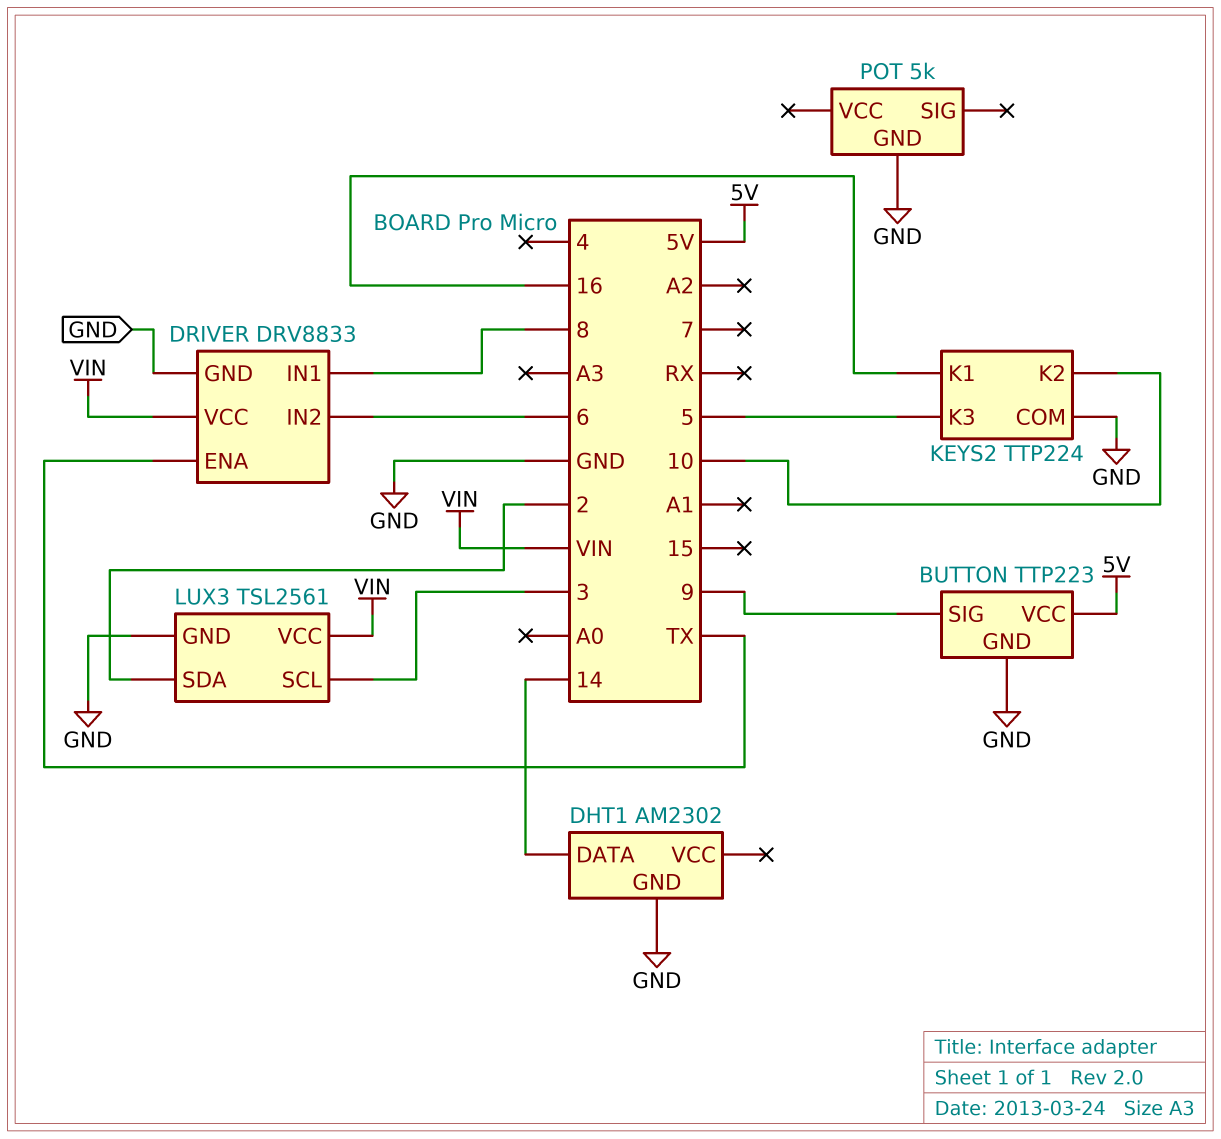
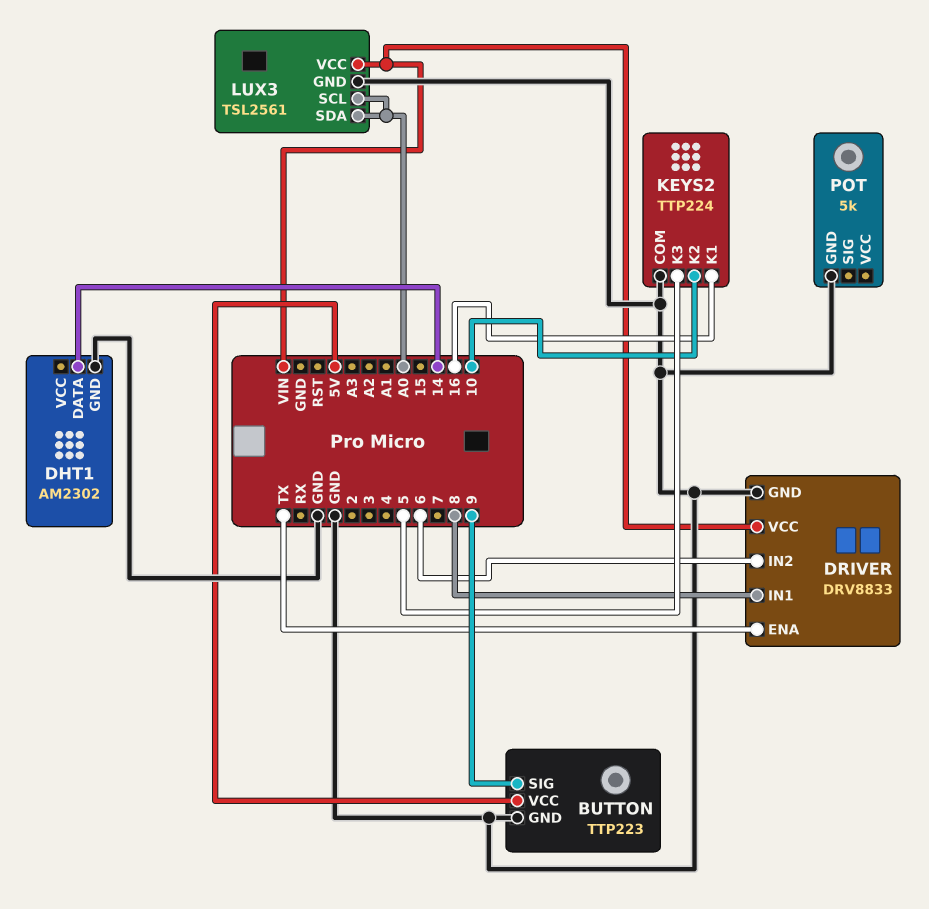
LUX3 pin SCL: 3 -> A0
LUX3 pin SDA: 2 -> A0

